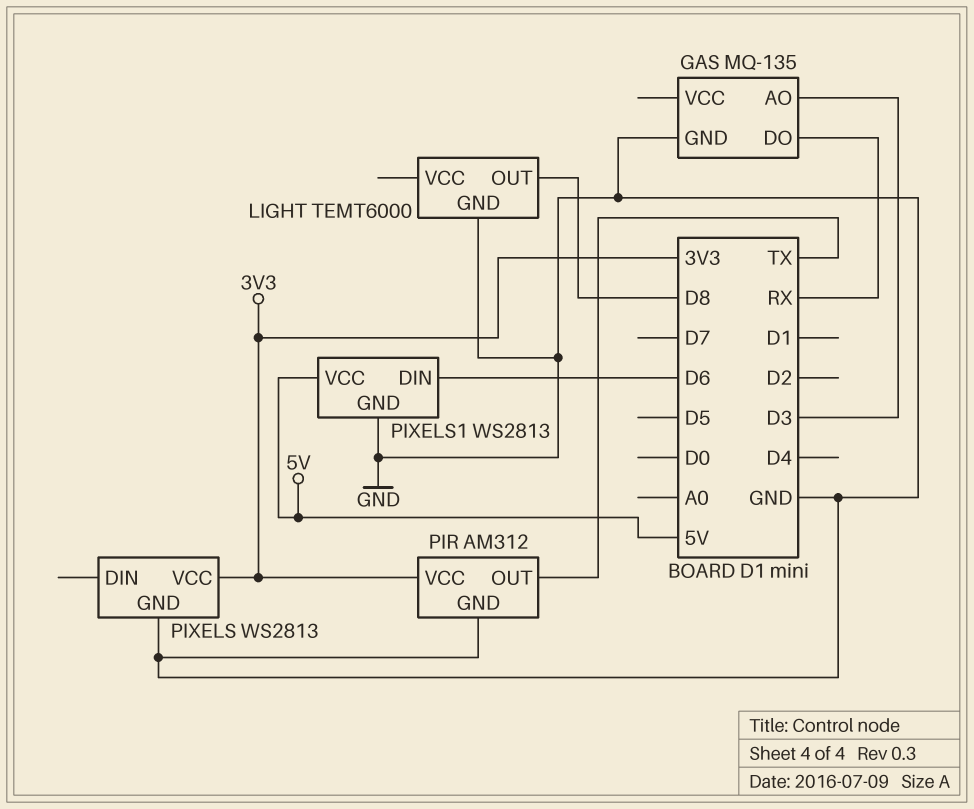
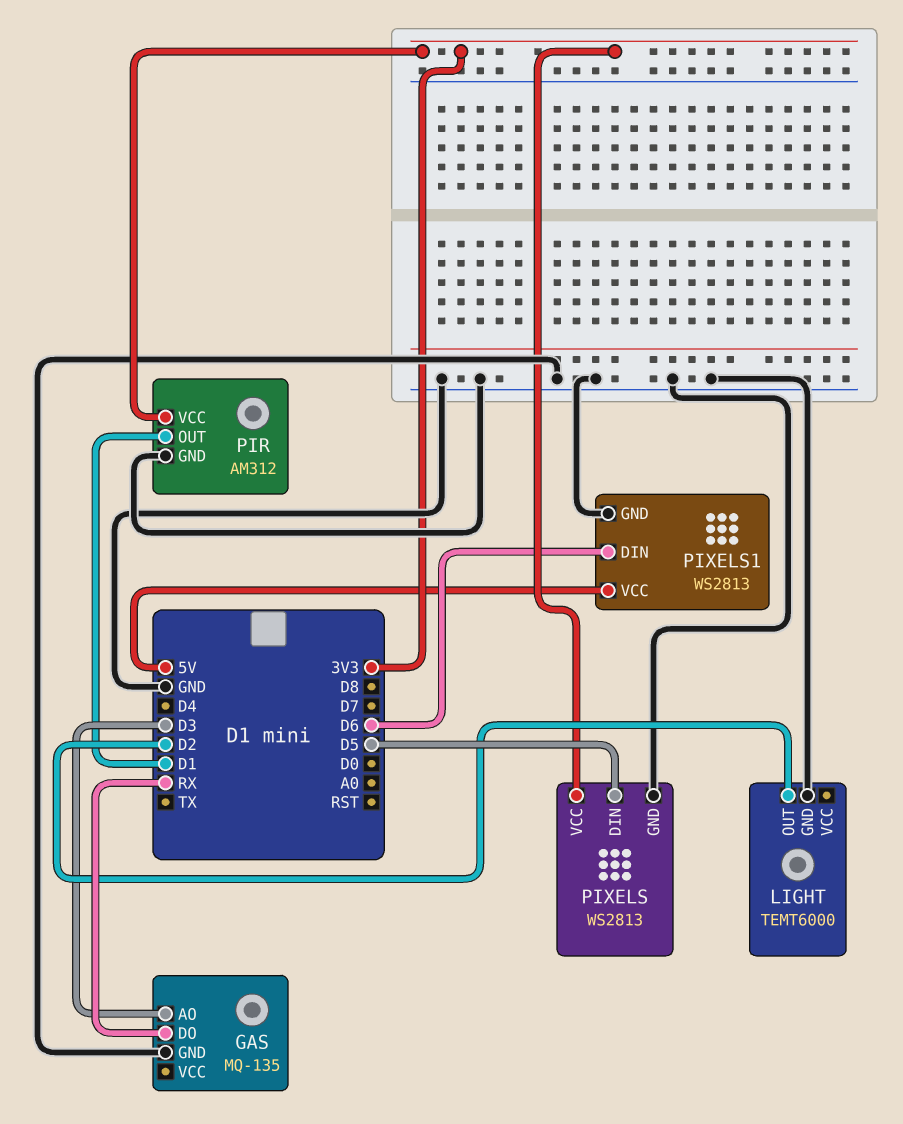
LIGHT pin OUT: D8 -> D2
PIR pin OUT: TX -> D1
PIXELS pin DIN: none -> D5

